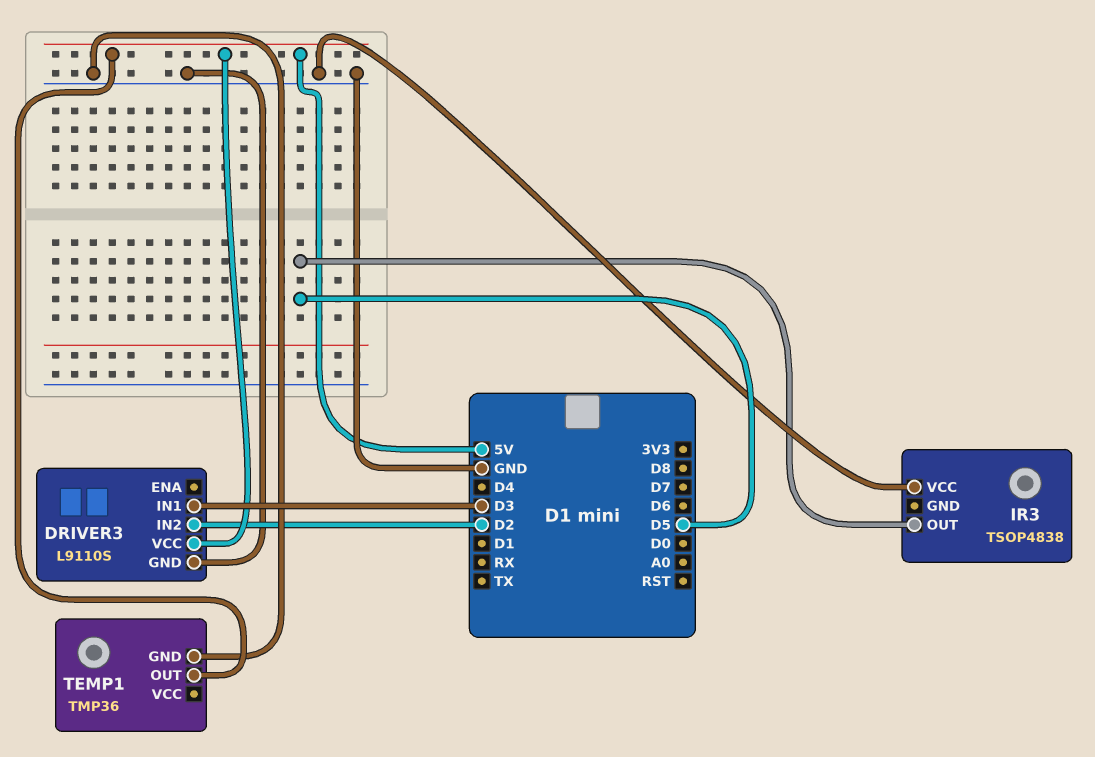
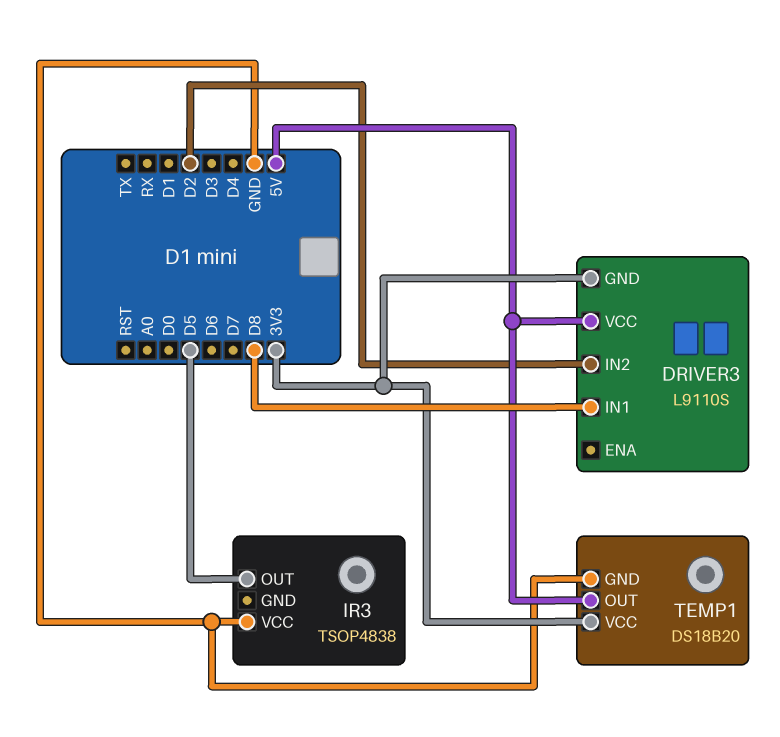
DRIVER3 pin GND: GND -> 3V3
DRIVER3 pin IN1: D3 -> D8
TEMP1: TMP36 -> DS18B20
TEMP1 pin VCC: none -> 3V3

